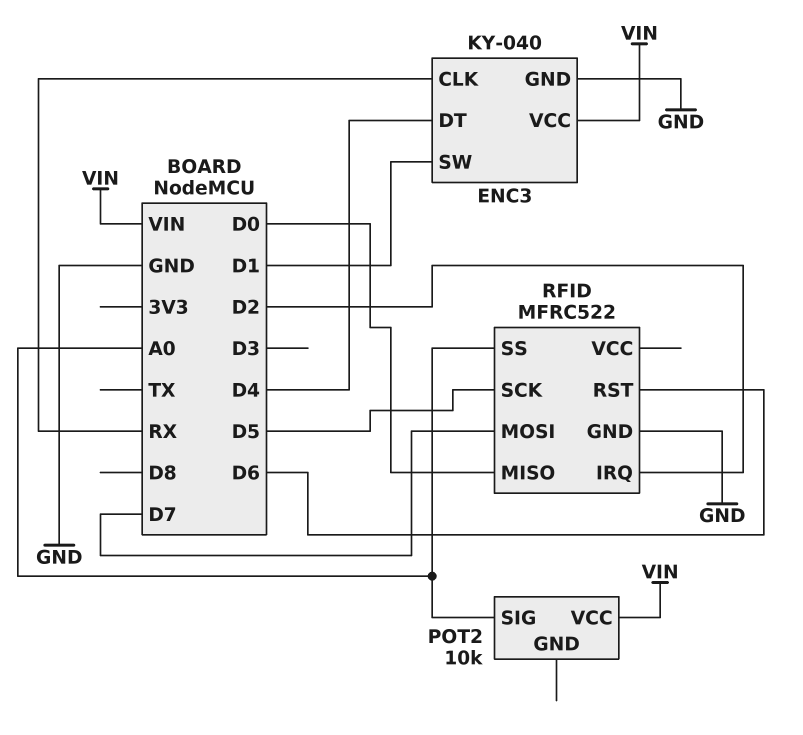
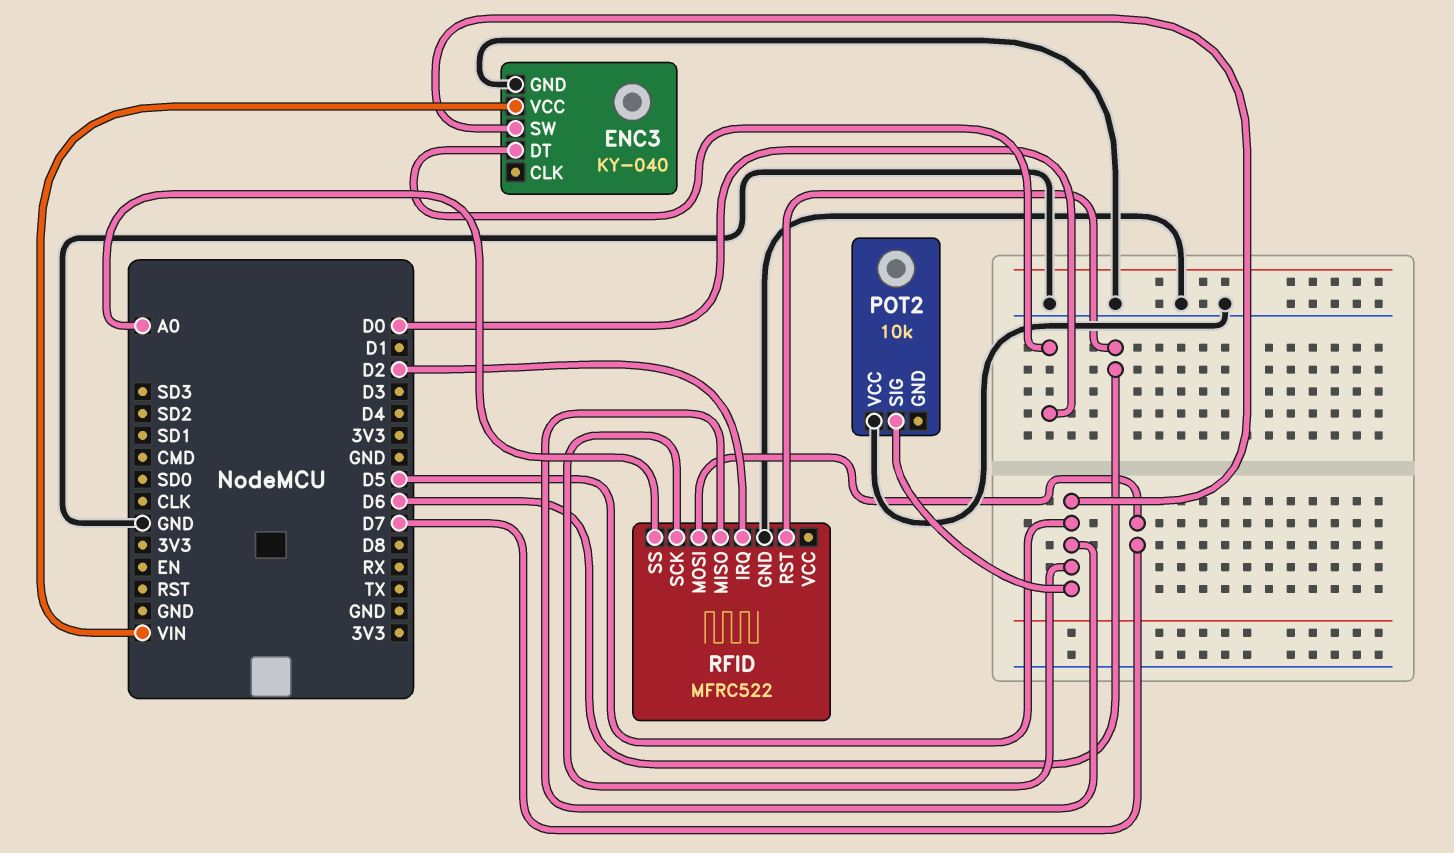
ENC3 pin CLK: RX -> none
ENC3 pin DT: D4 -> D0
ENC3 pin SW: D1 -> D5
POT2 pin SIG: A0 -> D5
POT2 pin VCC: VIN -> GND
RFID pin MISO: D0 -> D5

